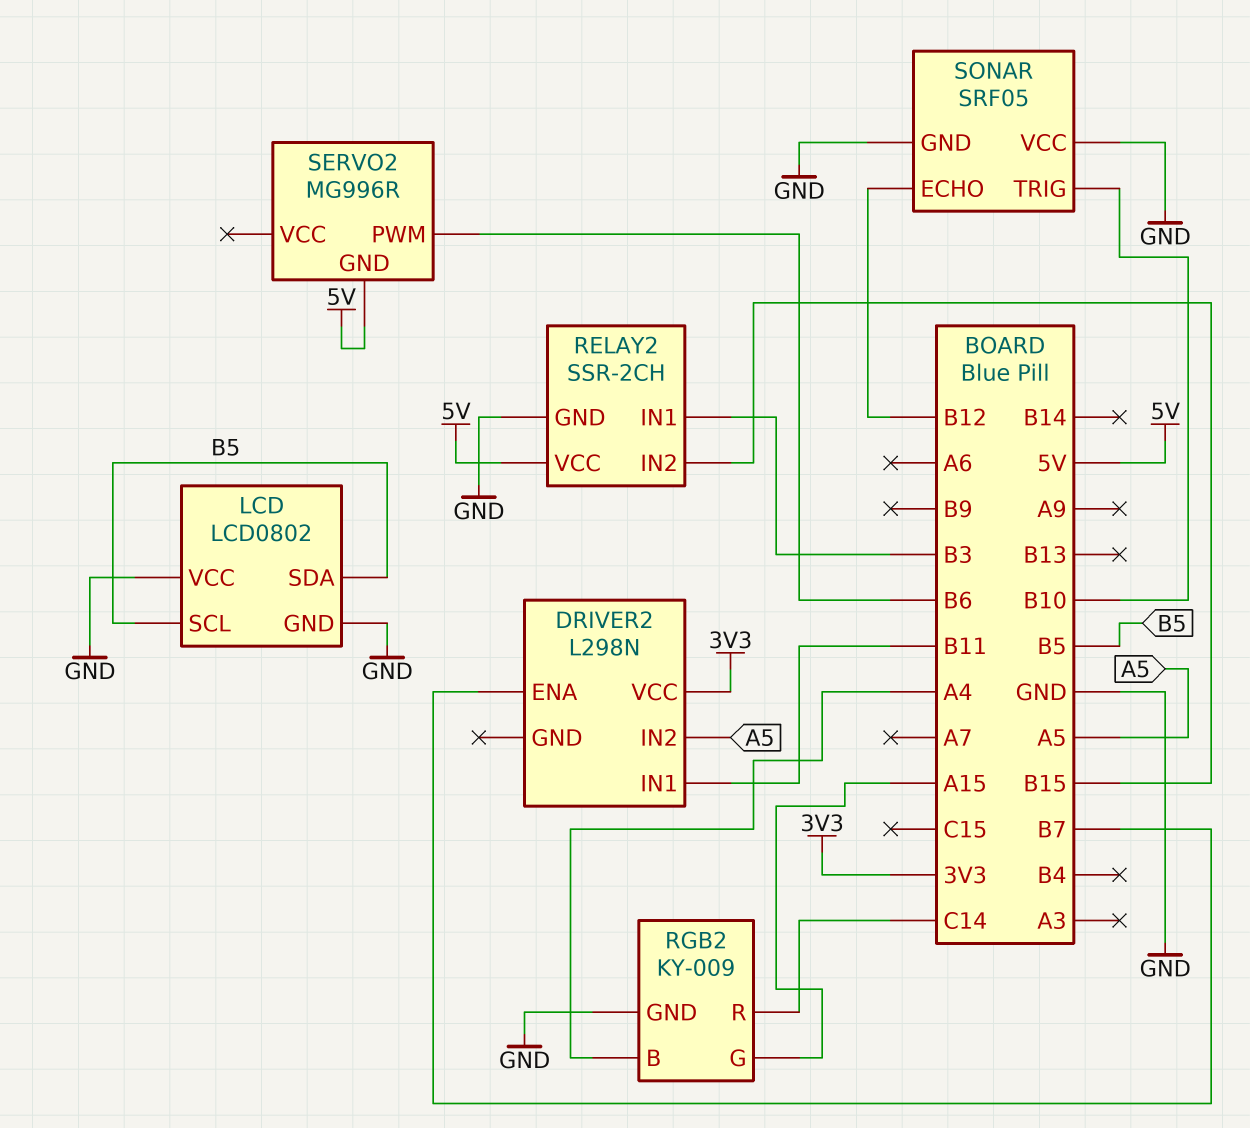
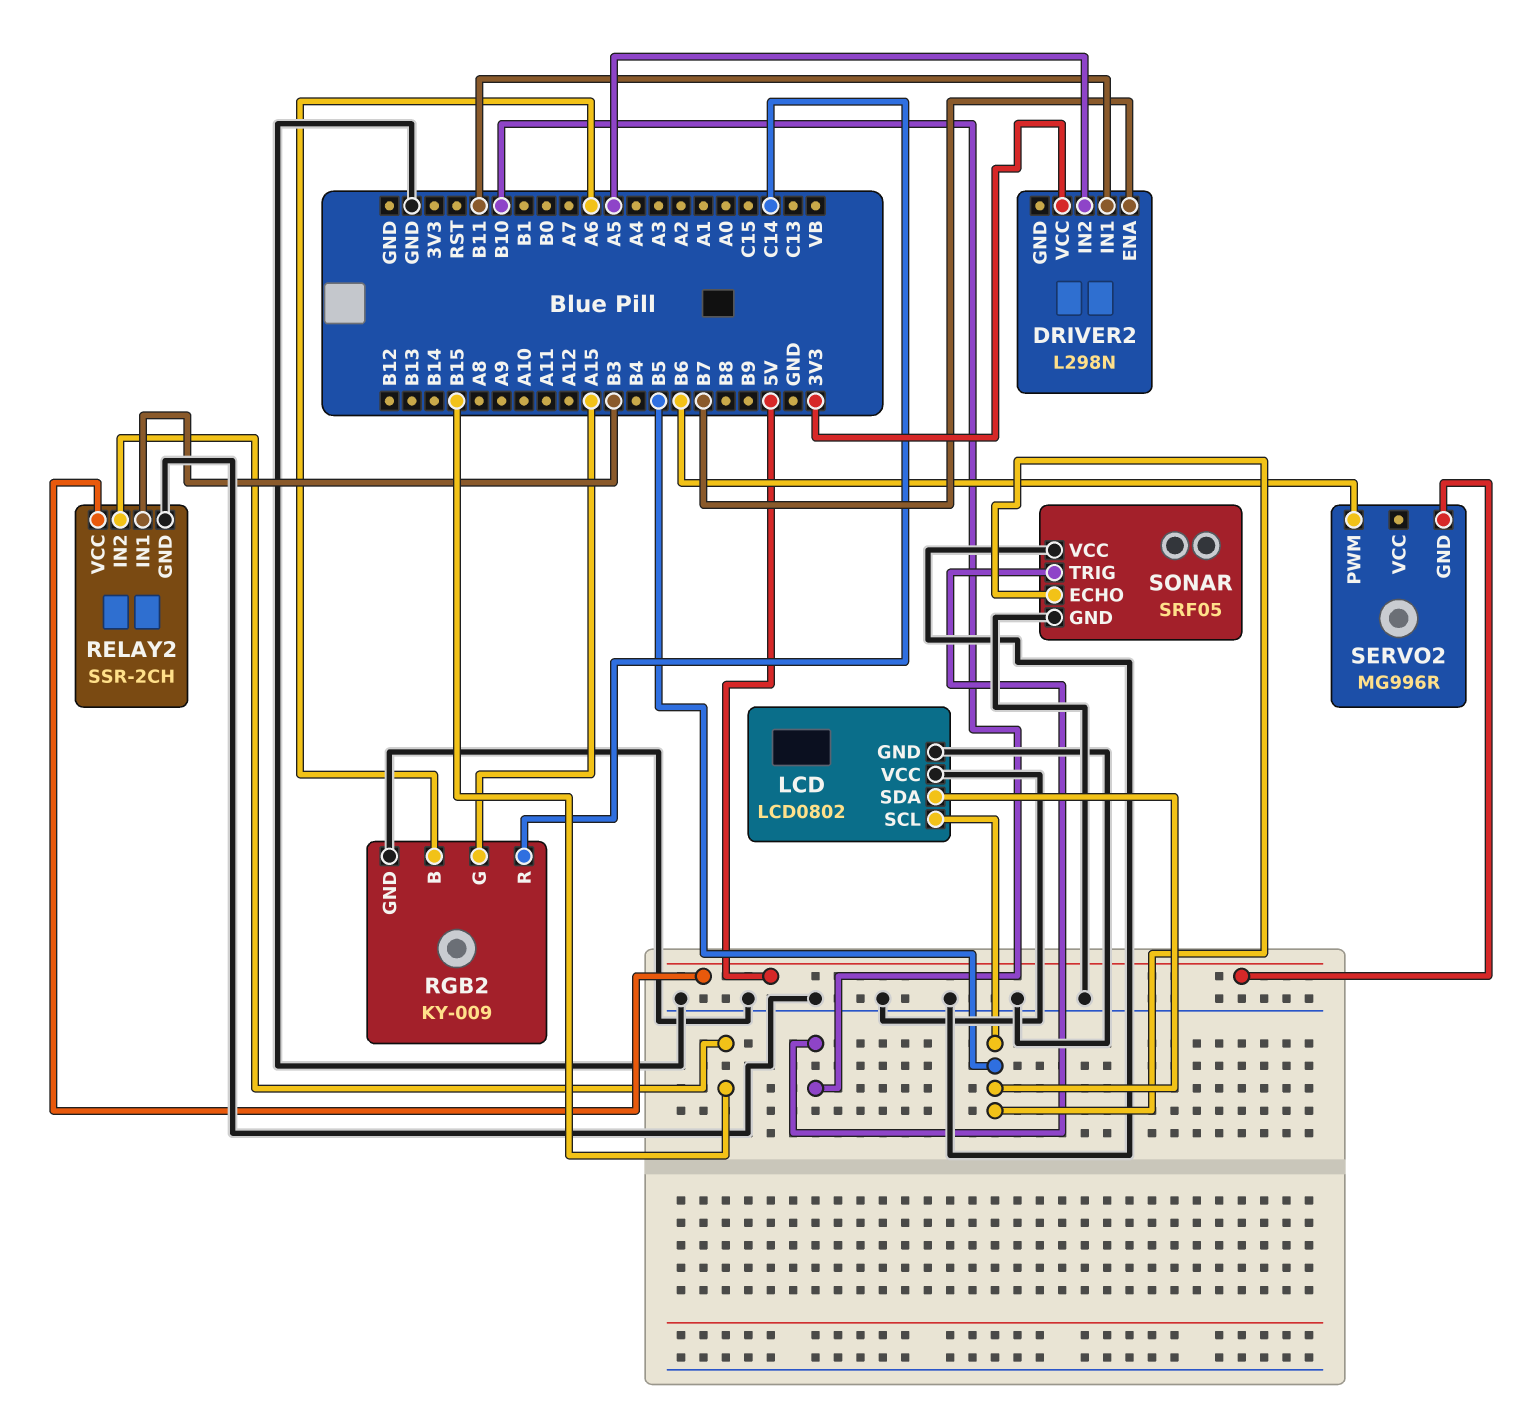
RGB2 pin B: A4 -> A6
SONAR pin ECHO: B12 -> B5

